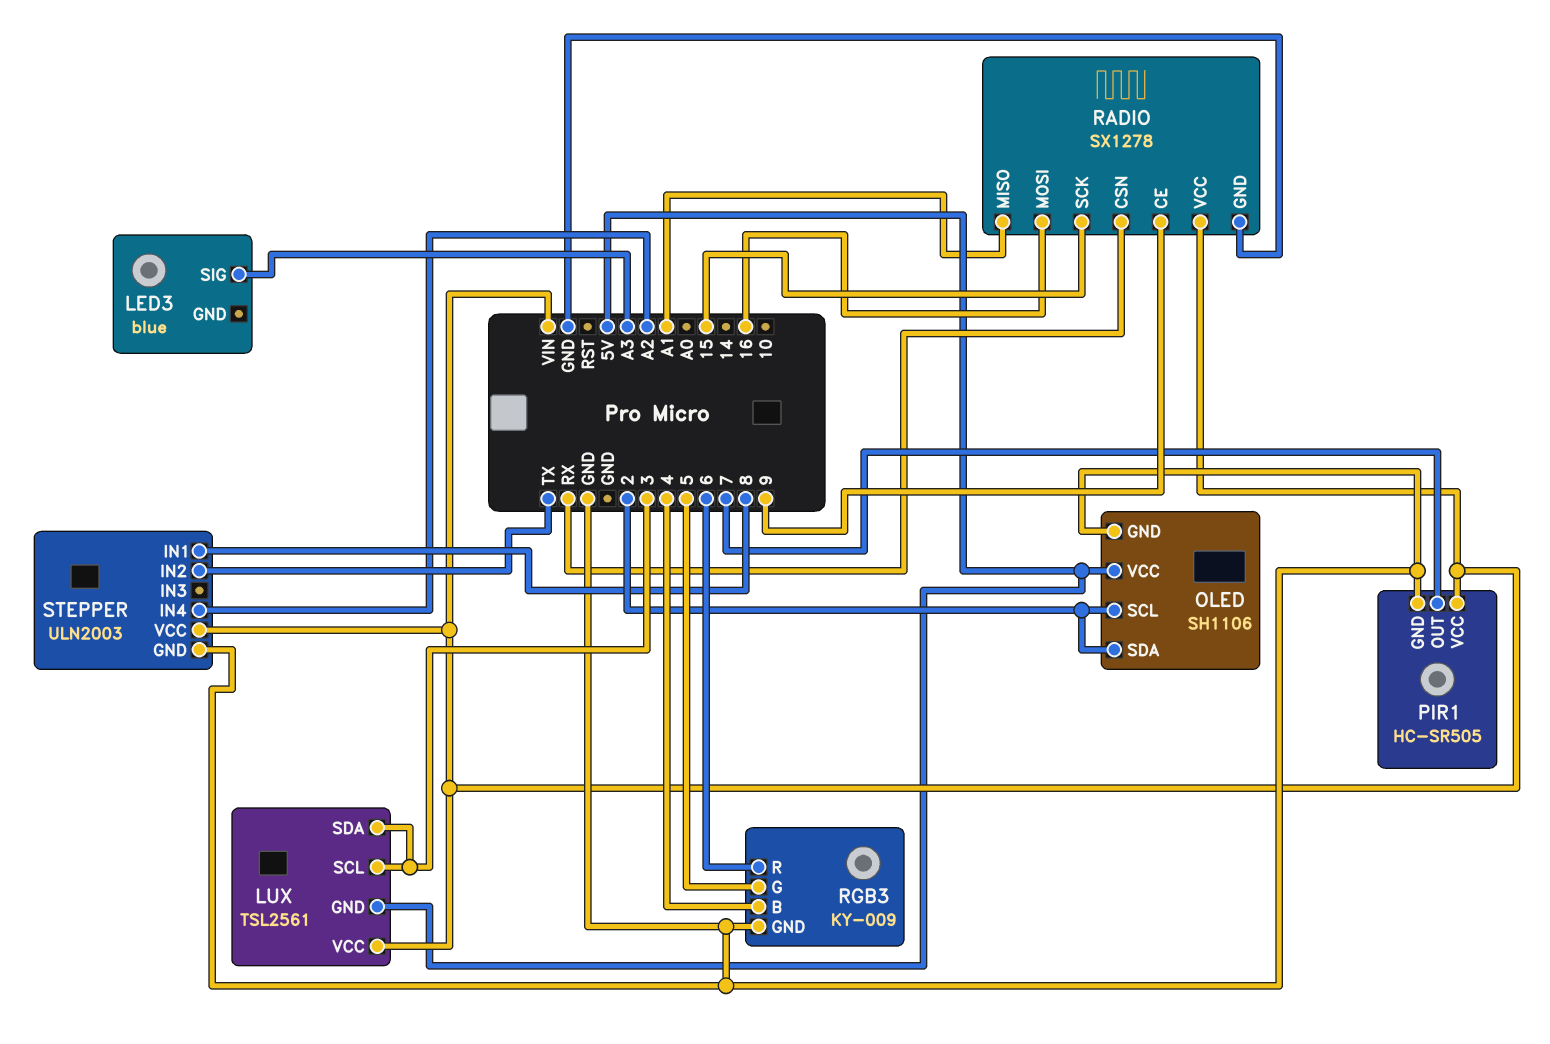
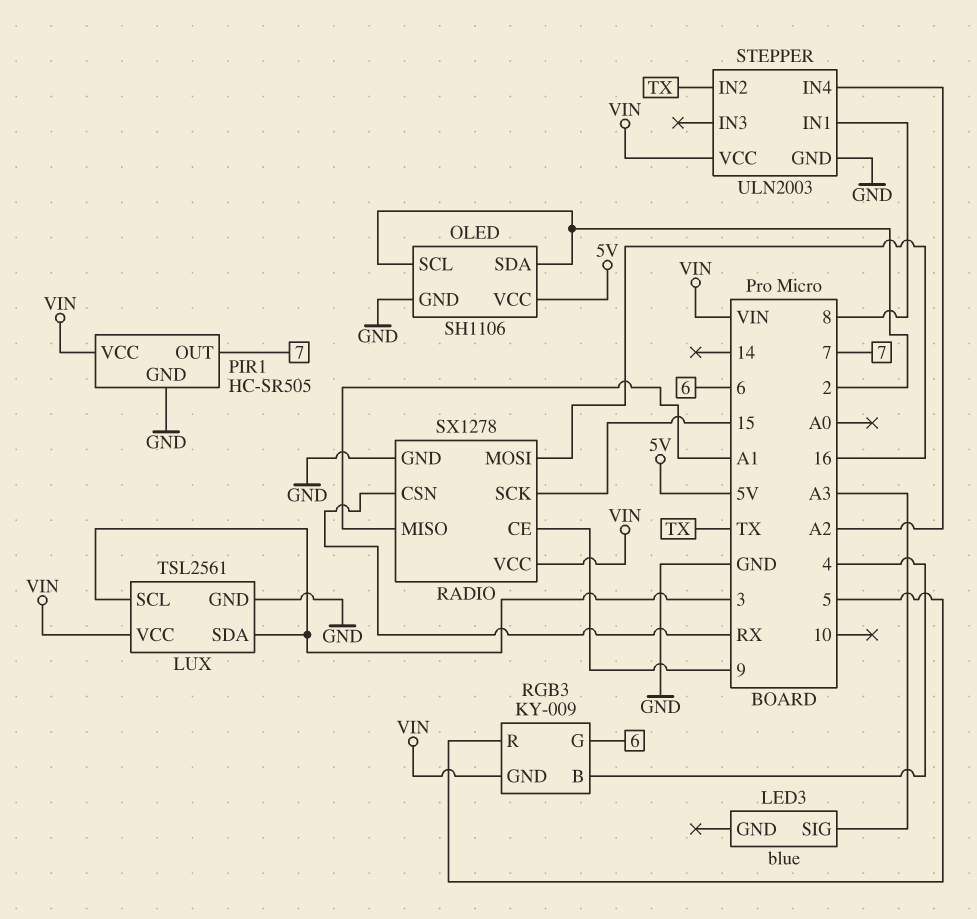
LUX pin GND: 5V -> GND
RGB3 pin G: 5 -> 6
RGB3 pin GND: GND -> VIN
RGB3 pin R: 6 -> 5

